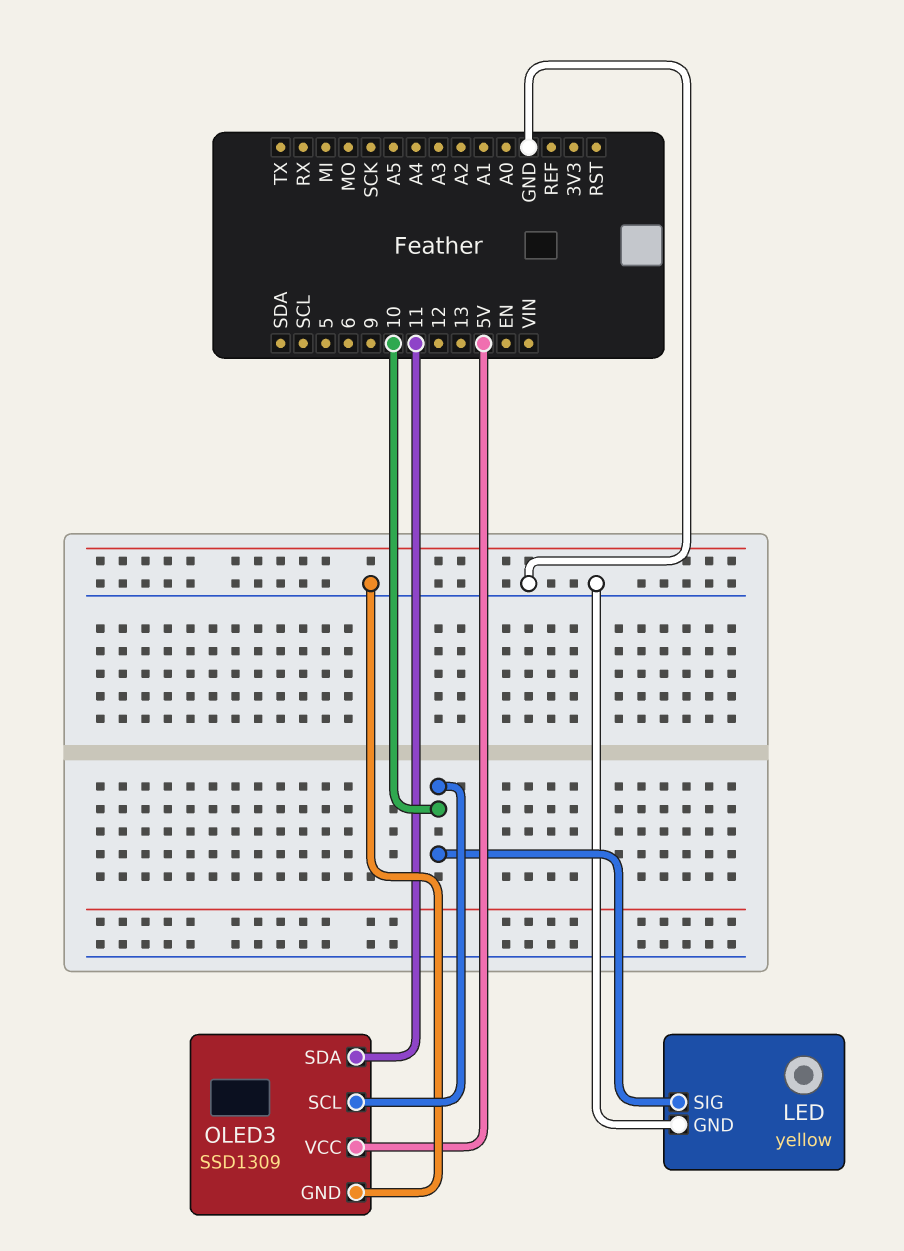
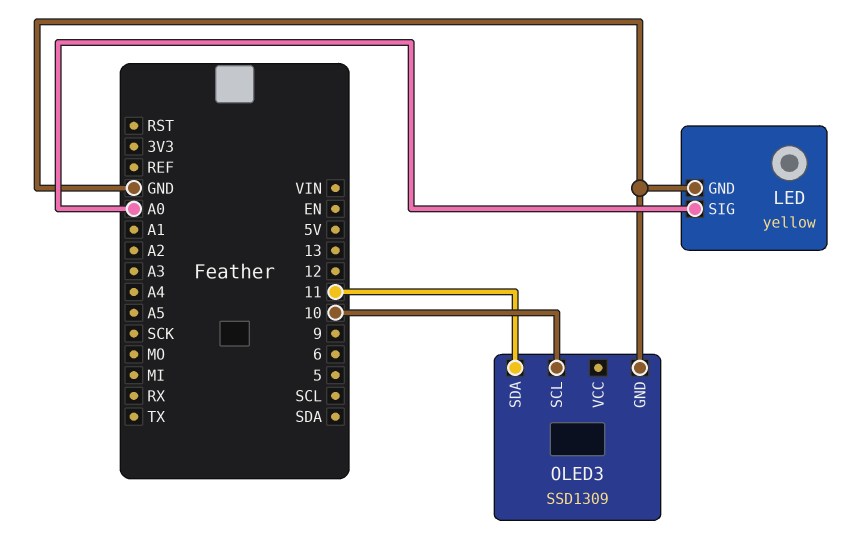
LED pin SIG: 10 -> A0
OLED3 pin VCC: 5V -> none

